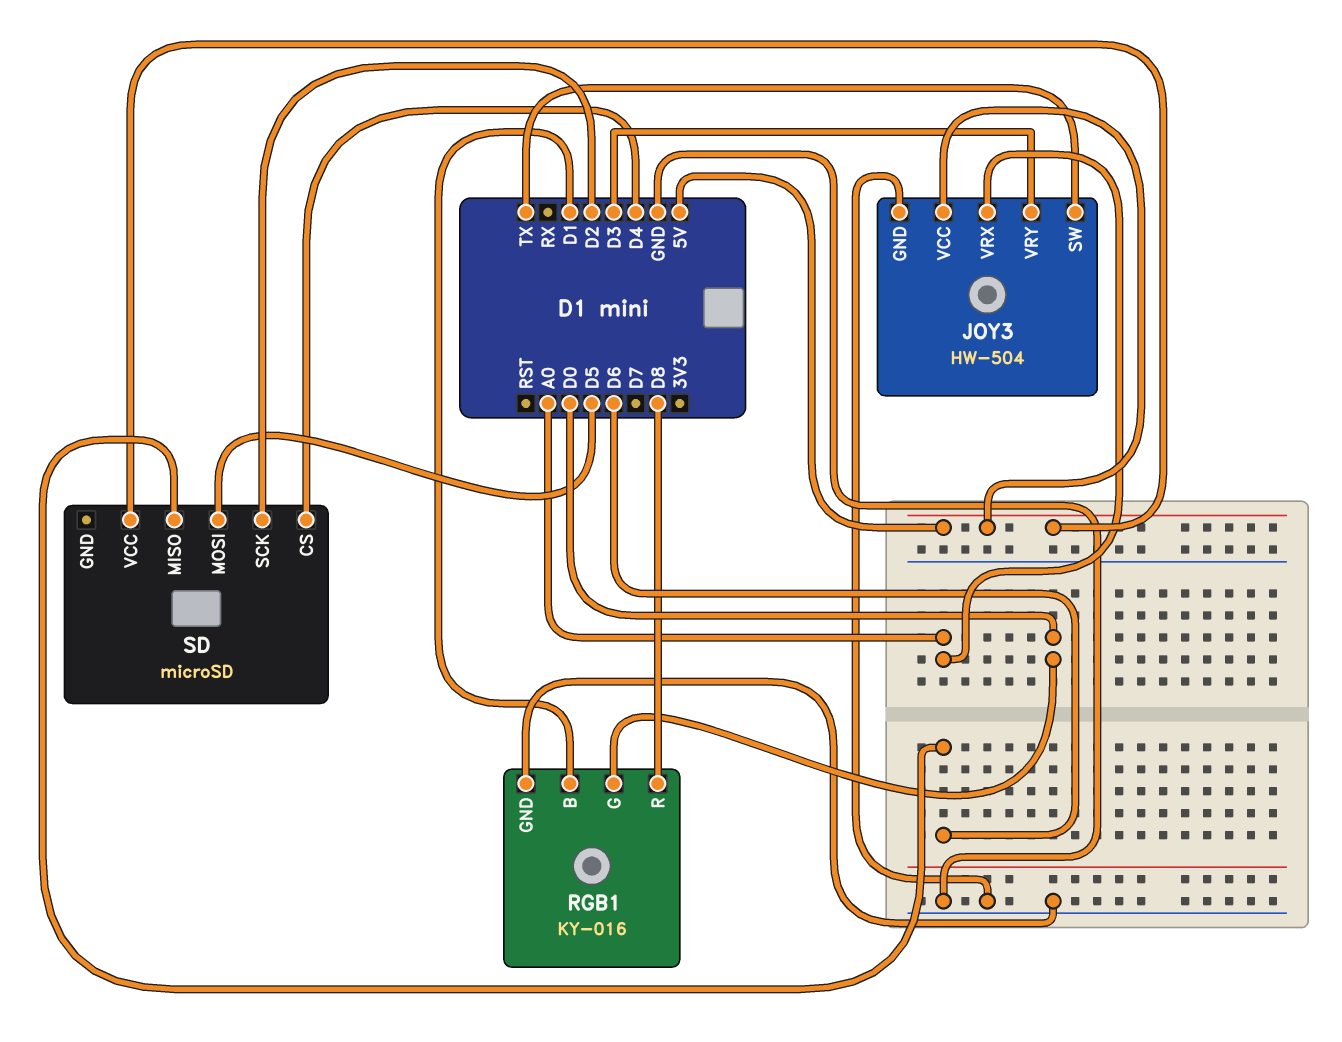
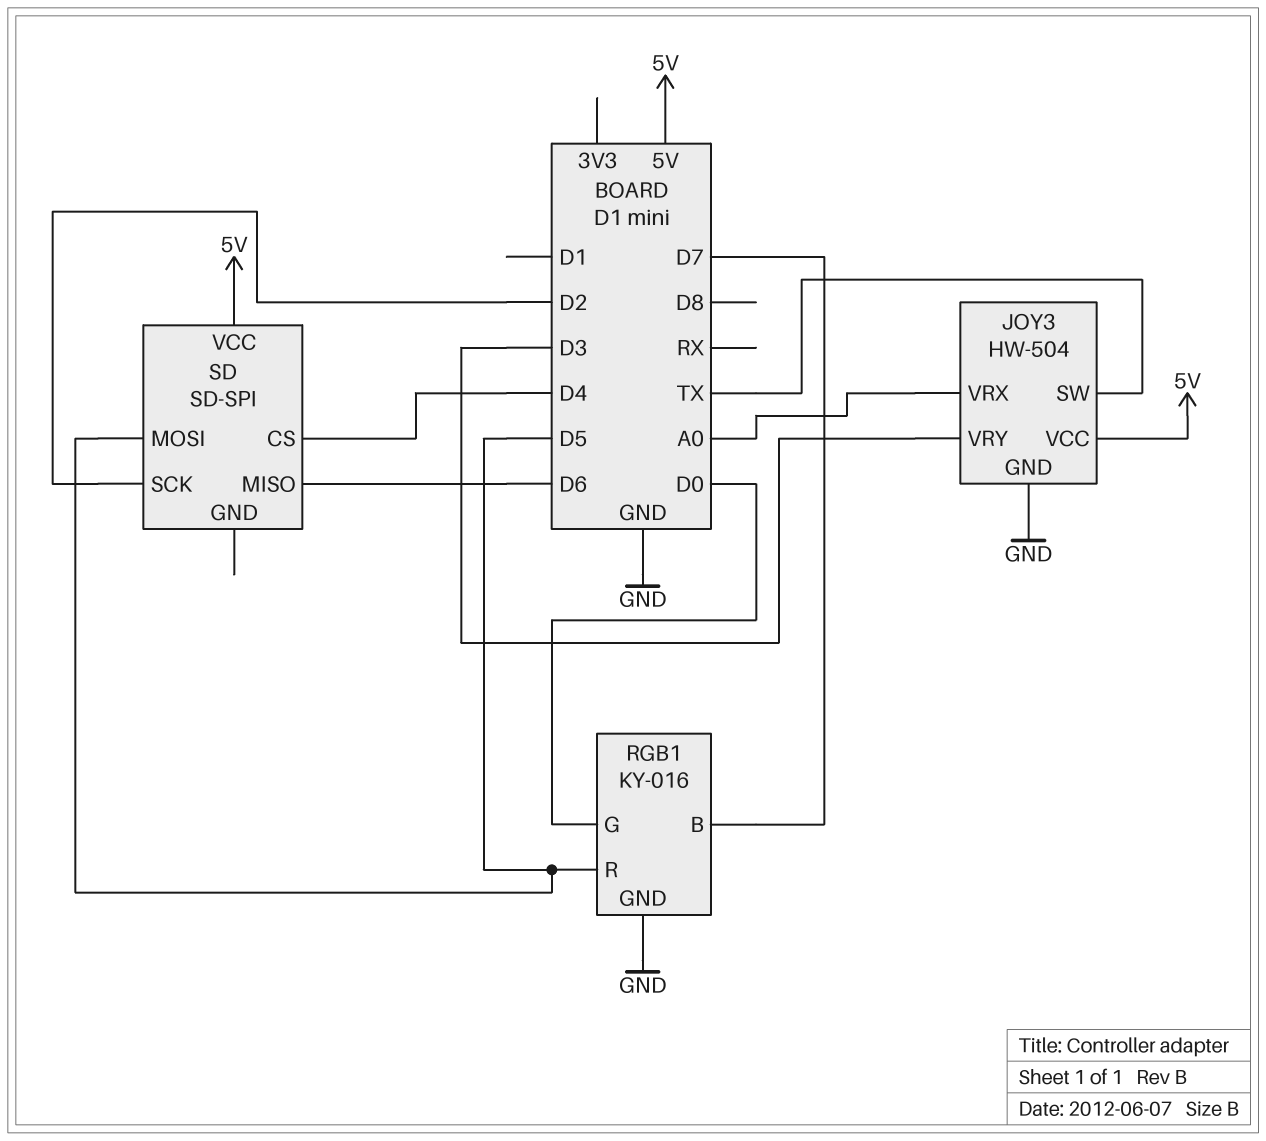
RGB1 pin B: D1 -> D7
RGB1 pin R: D8 -> D5
SD: microSD -> SD-SPI

